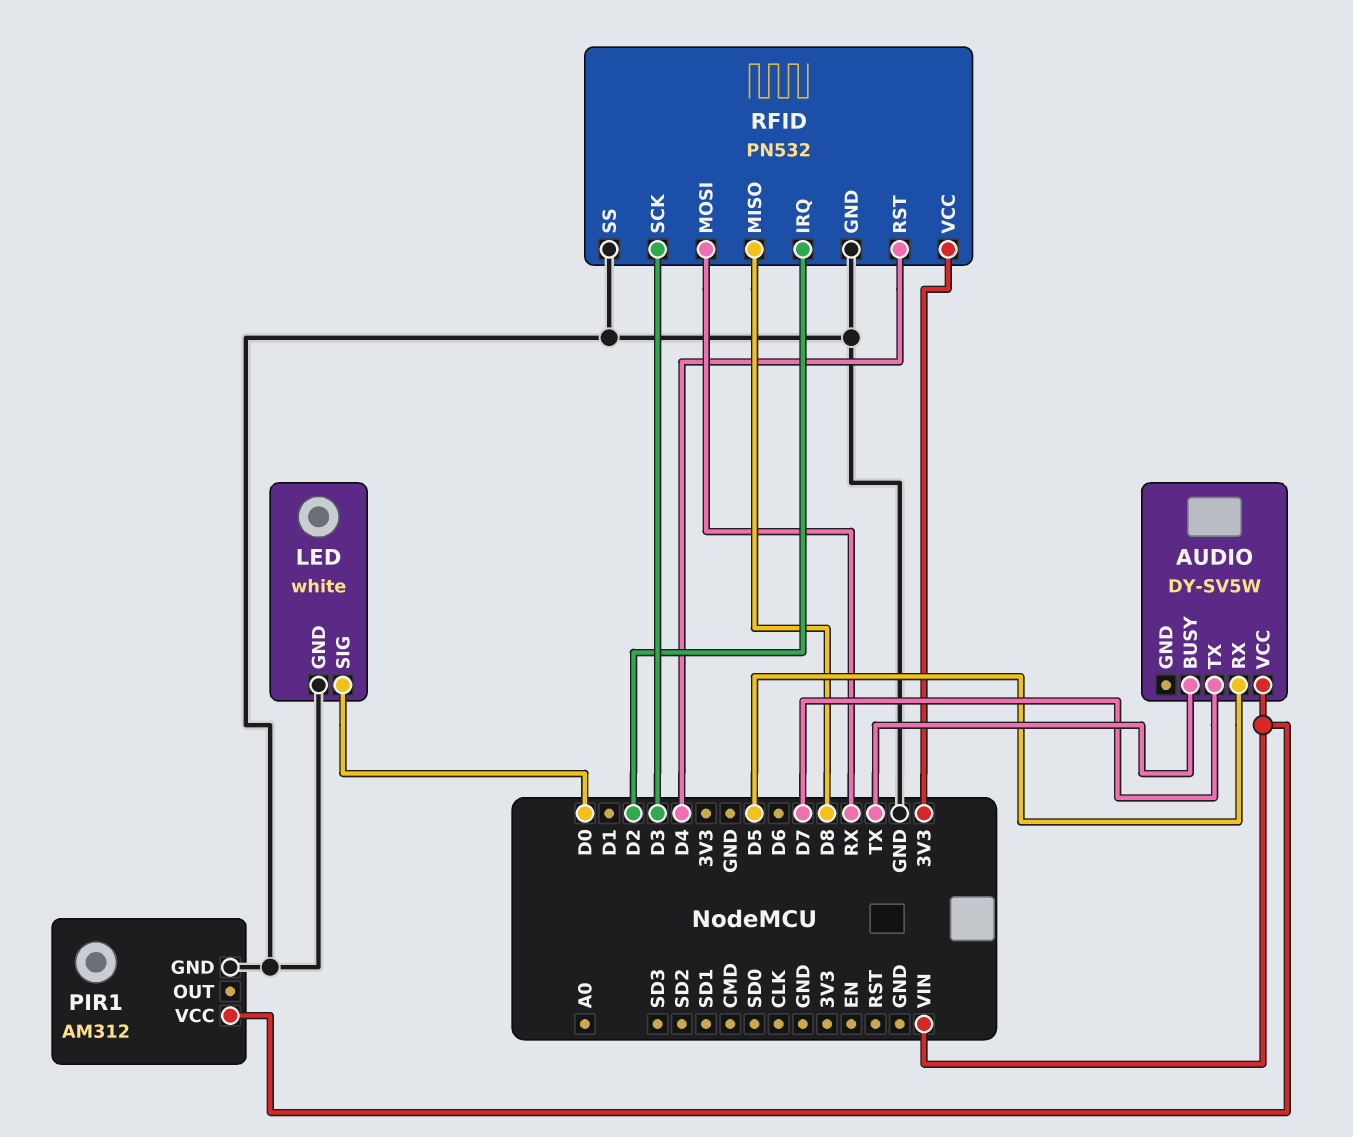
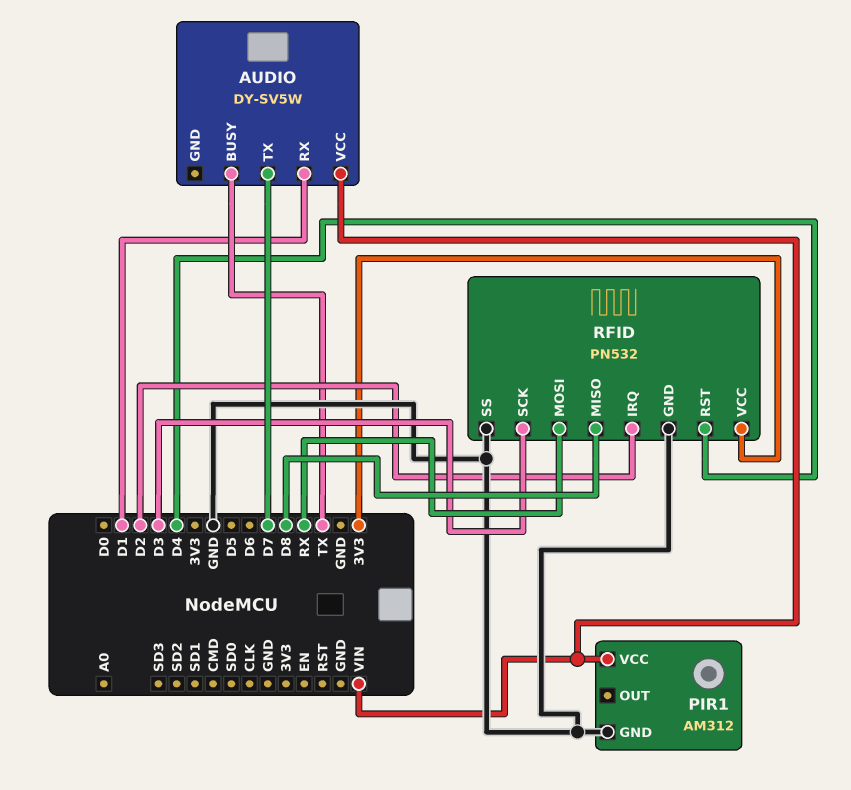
AUDIO pin RX: D5 -> D1
LED: white -> none
LED pin GND: GND -> none
LED pin SIG: D0 -> none

